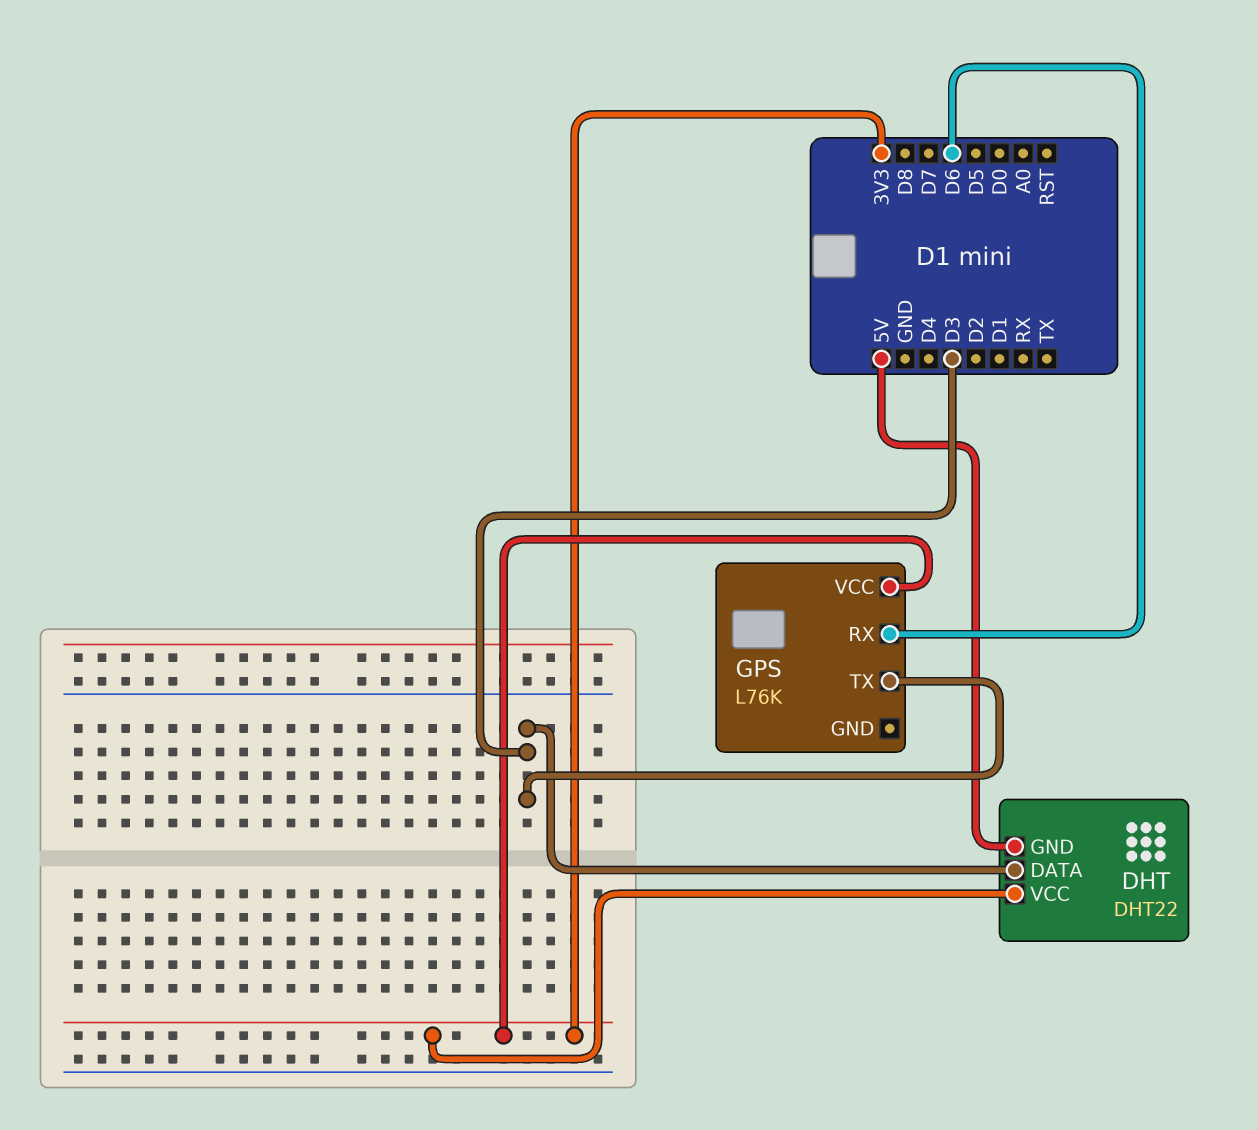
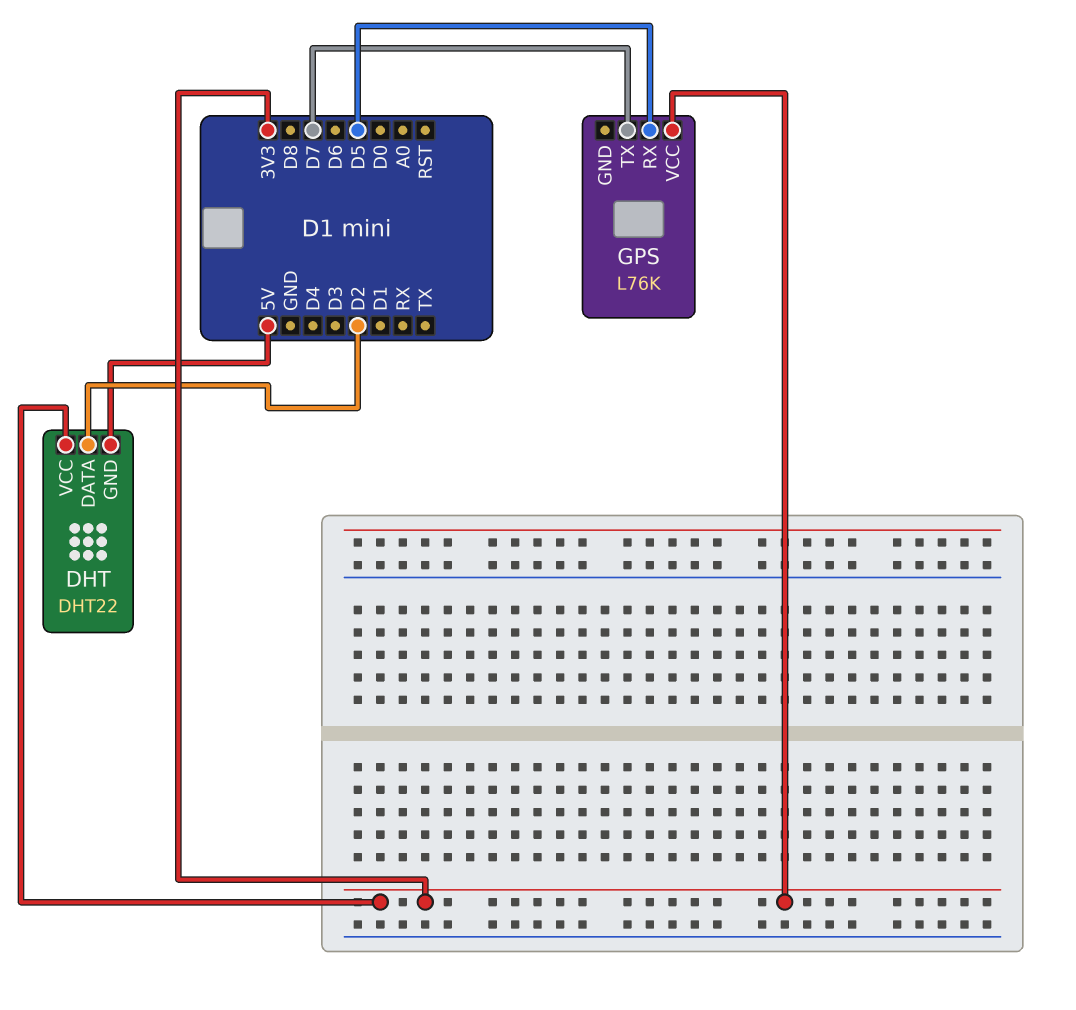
DHT pin DATA: D3 -> D2
GPS pin RX: D6 -> D5
GPS pin TX: D3 -> D7

